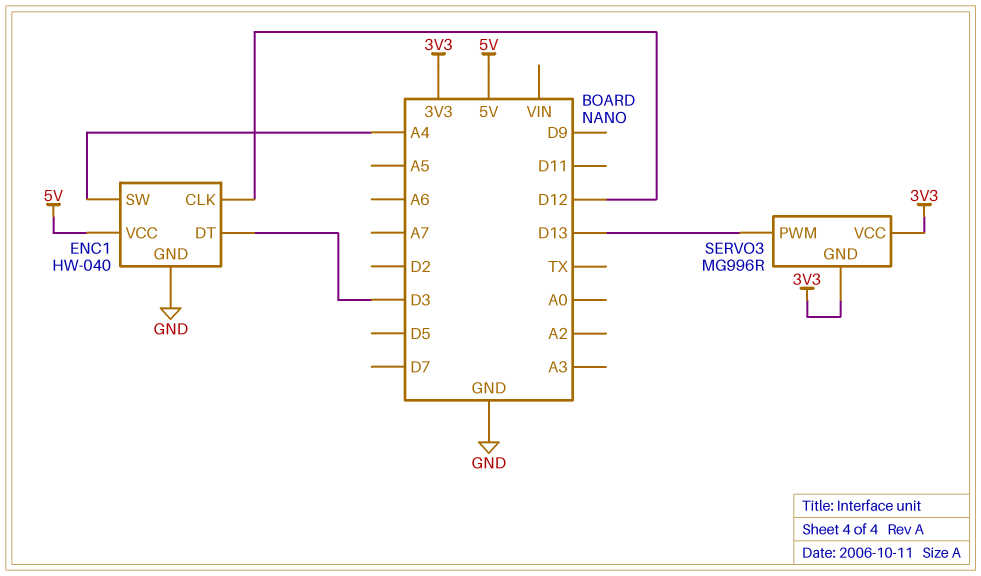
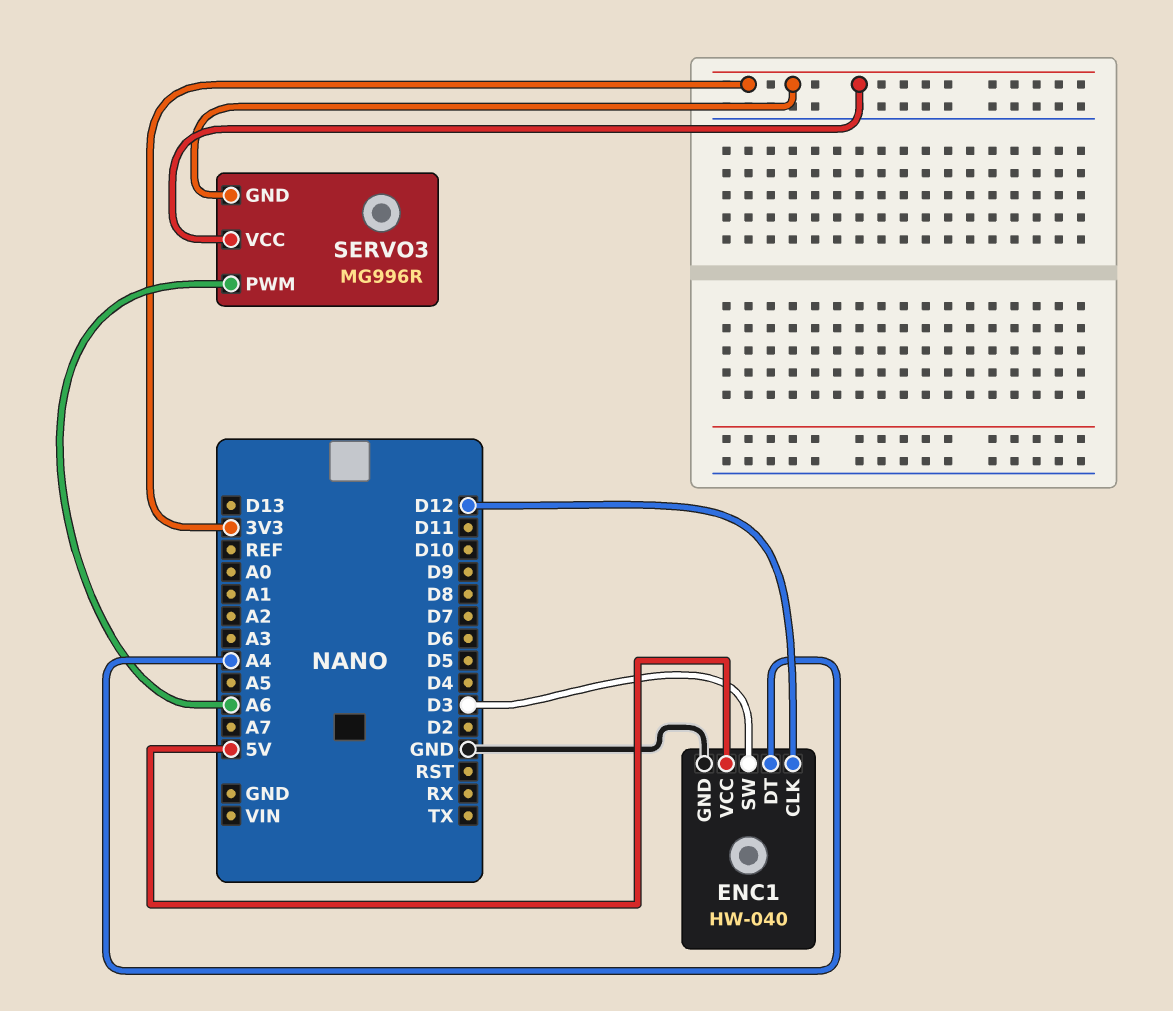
ENC1 pin DT: D3 -> A4
ENC1 pin SW: A4 -> D3
SERVO3 pin PWM: D13 -> A6

